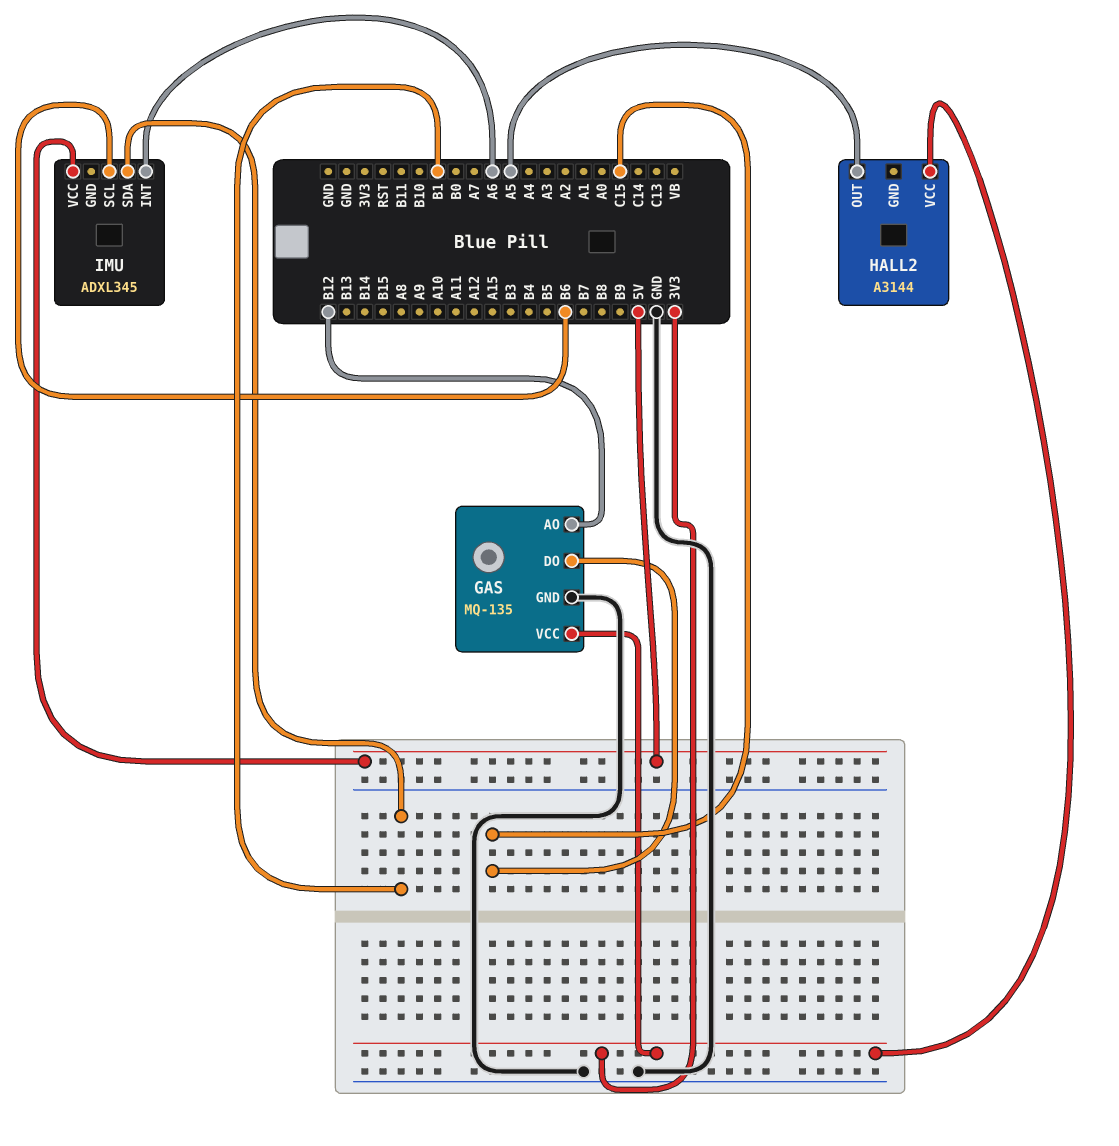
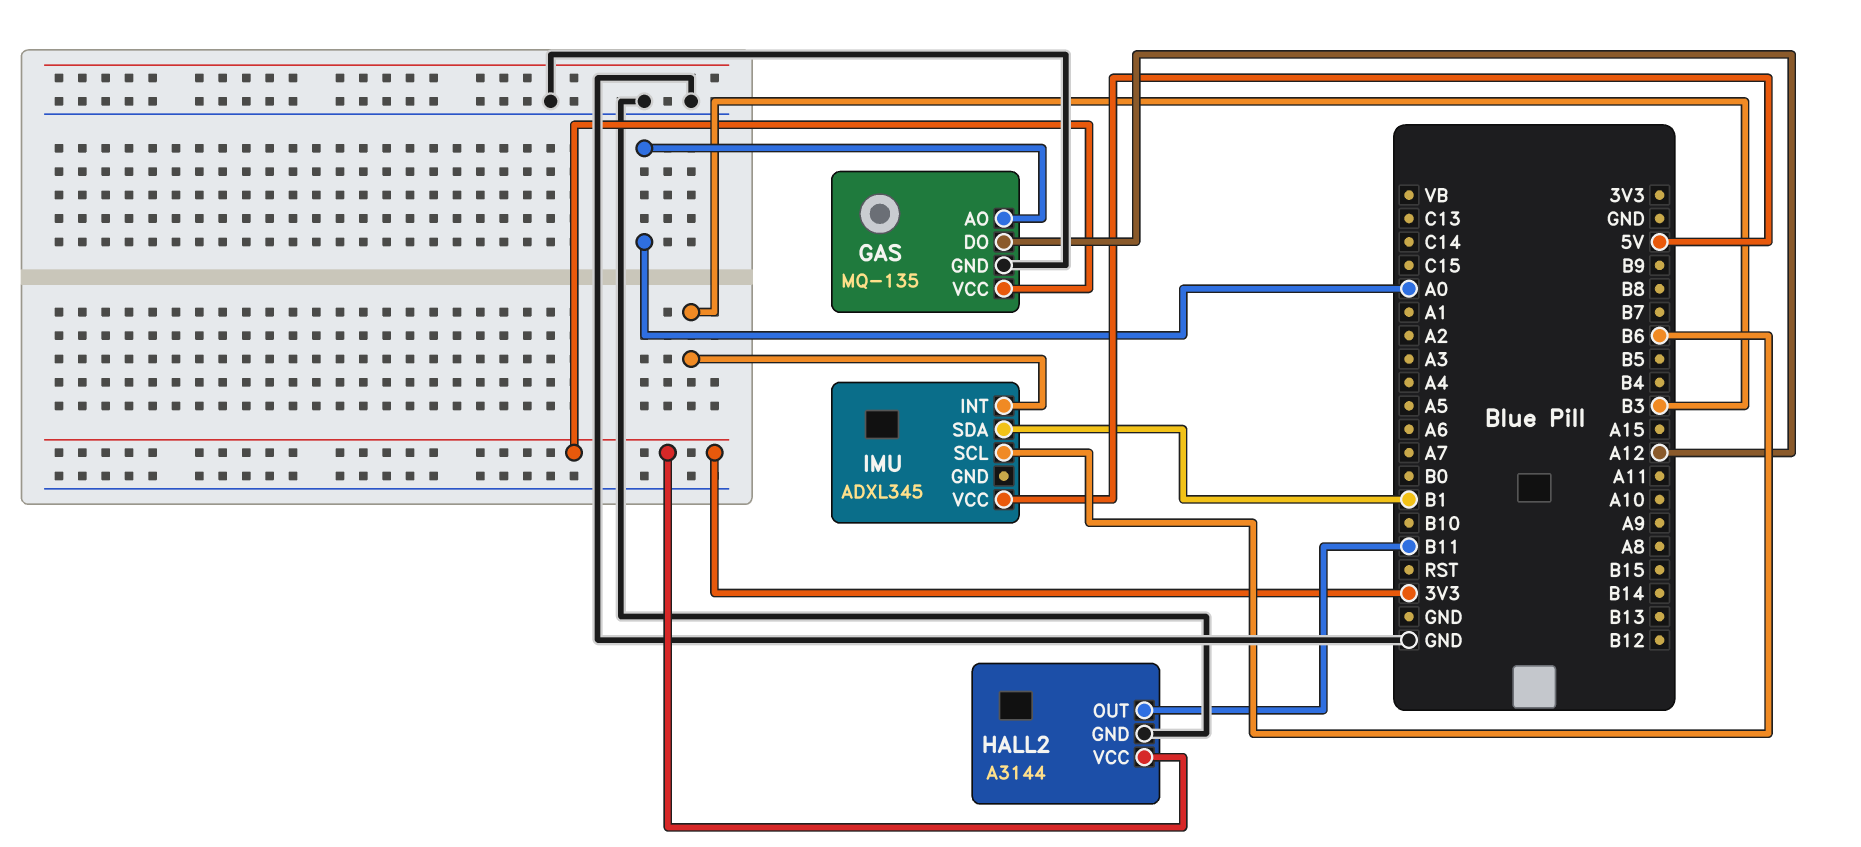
GAS pin AO: B12 -> A0
GAS pin DO: C15 -> A12
HALL2 pin GND: none -> GND
HALL2 pin OUT: A5 -> B11
IMU pin INT: A6 -> B3

